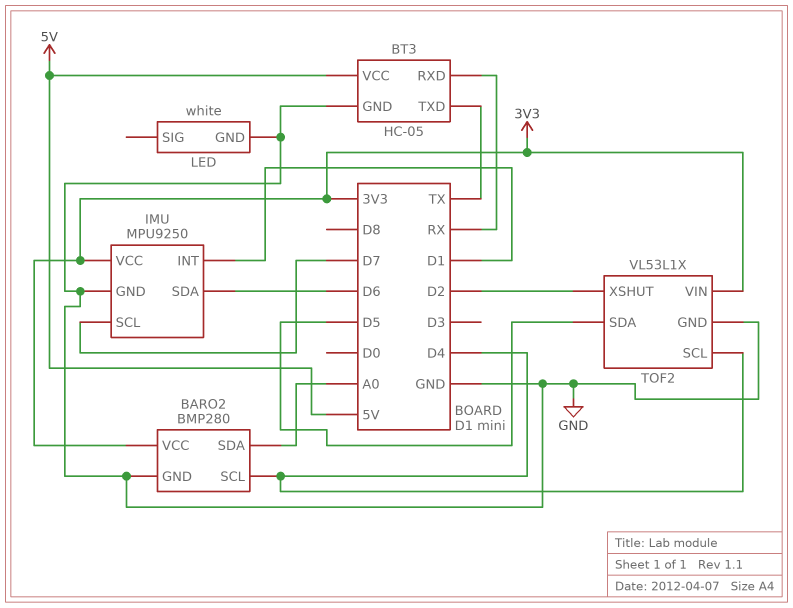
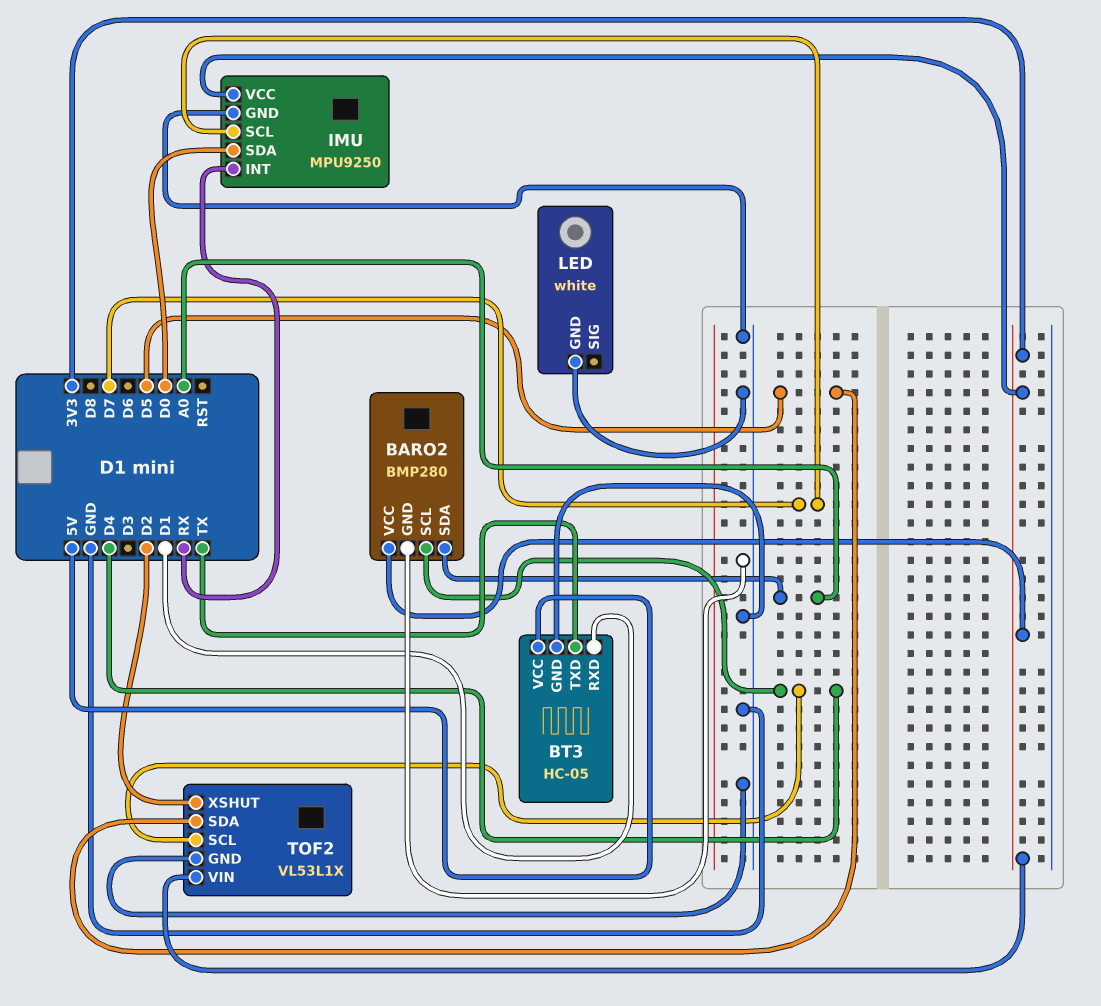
BT3 pin RXD: RX -> D1
IMU pin INT: D1 -> RX
IMU pin SDA: D6 -> D0

